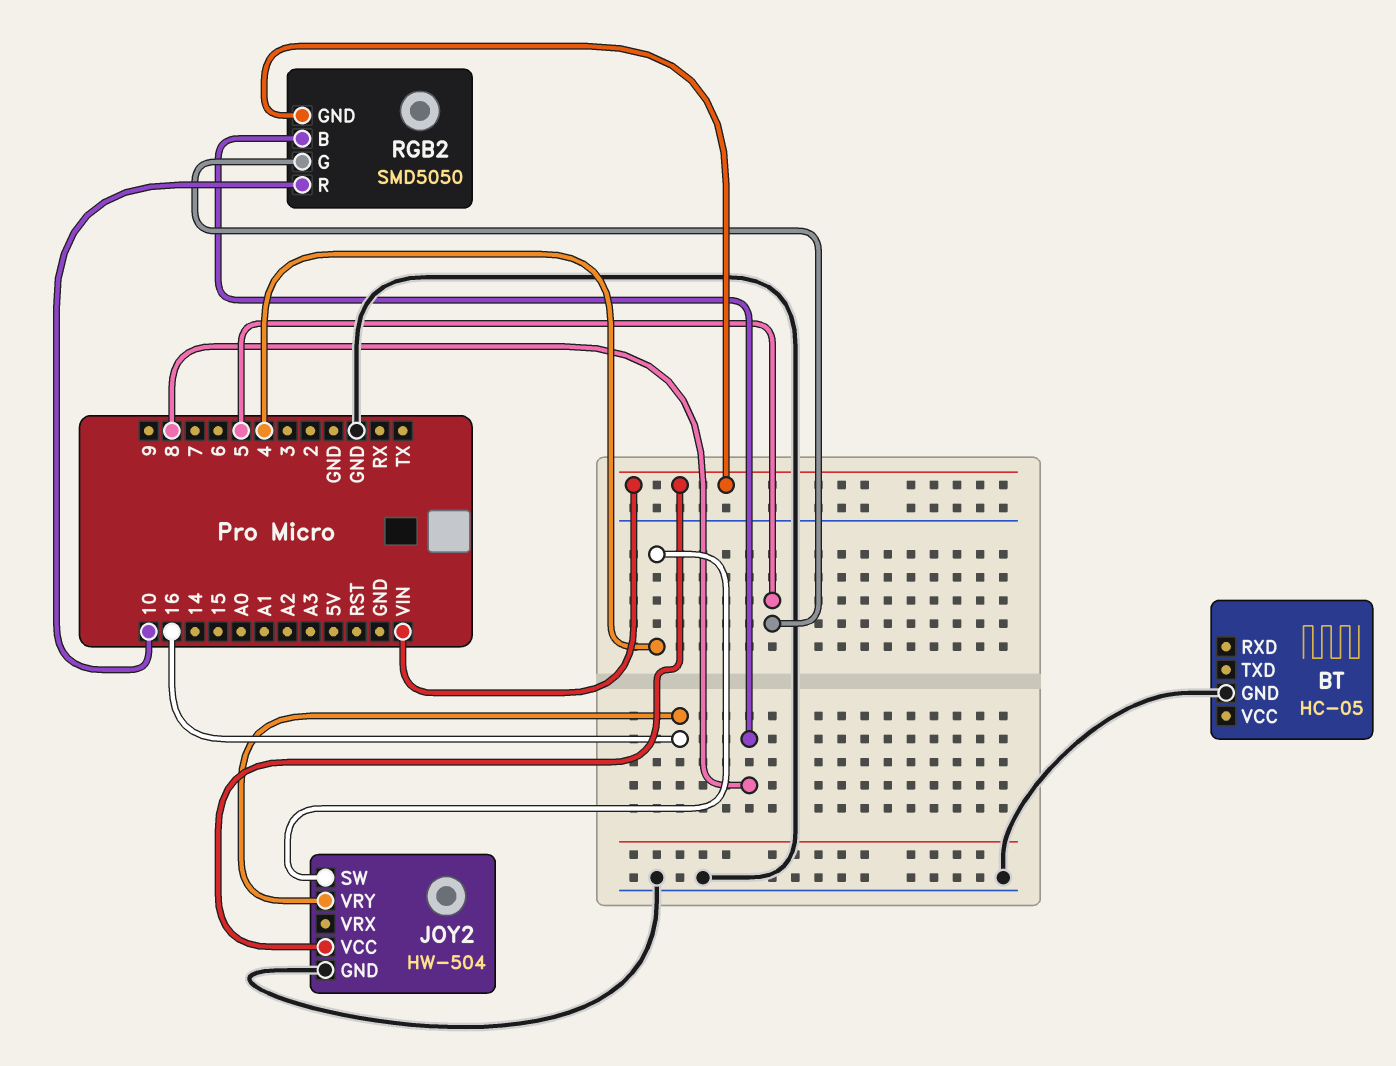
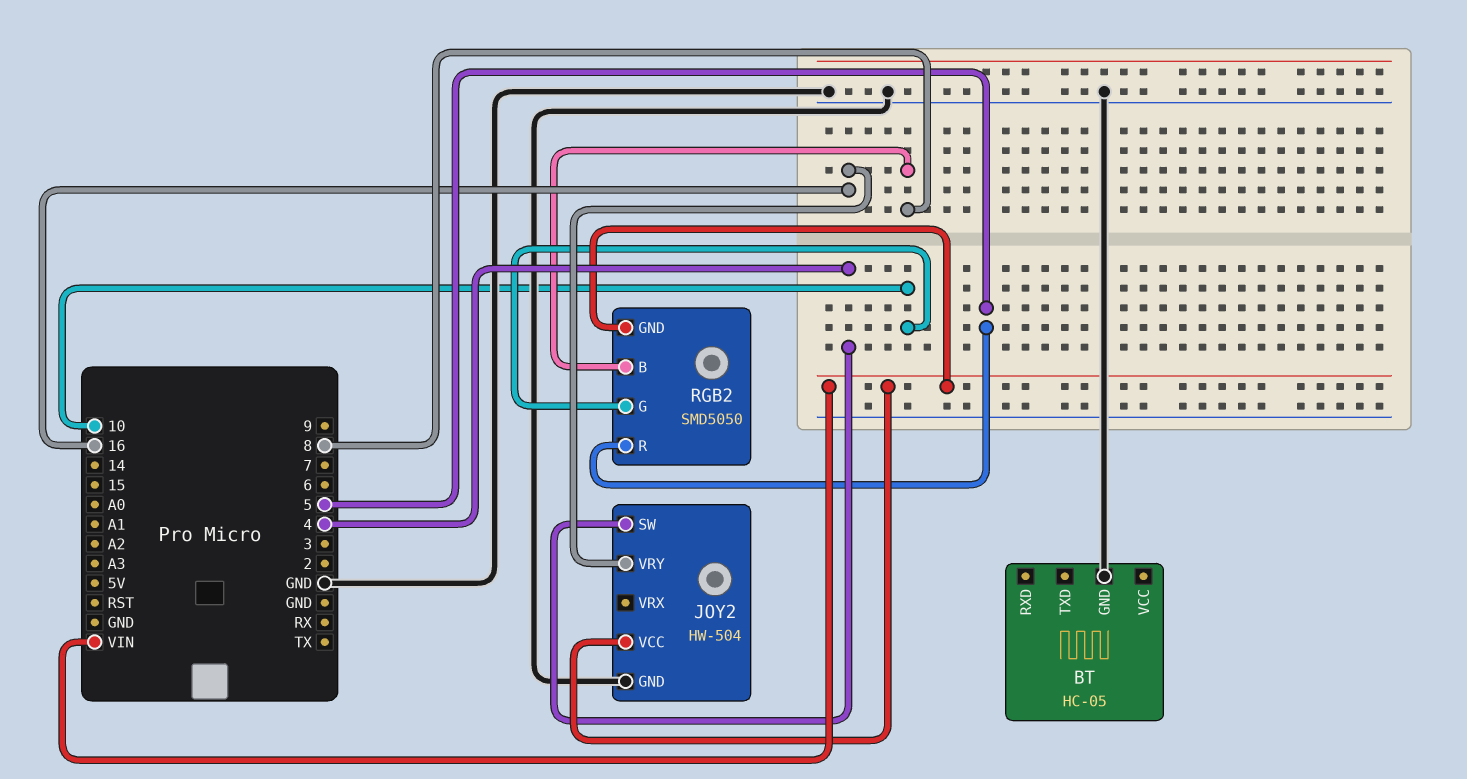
RGB2 pin G: 5 -> 10
RGB2 pin R: 10 -> 5

